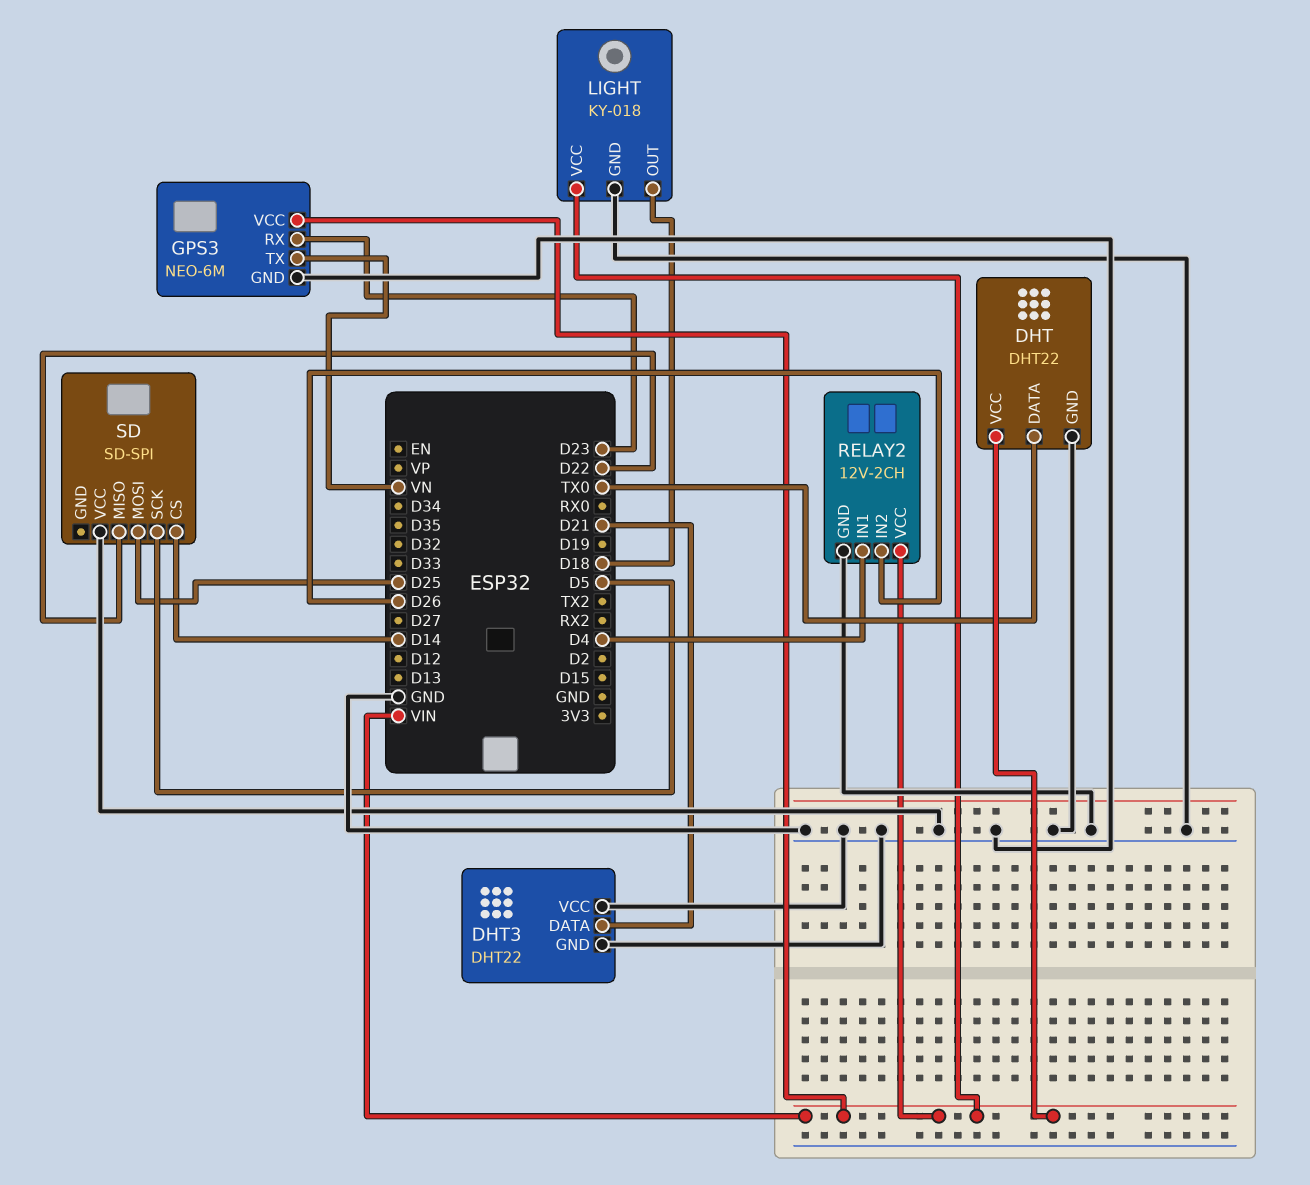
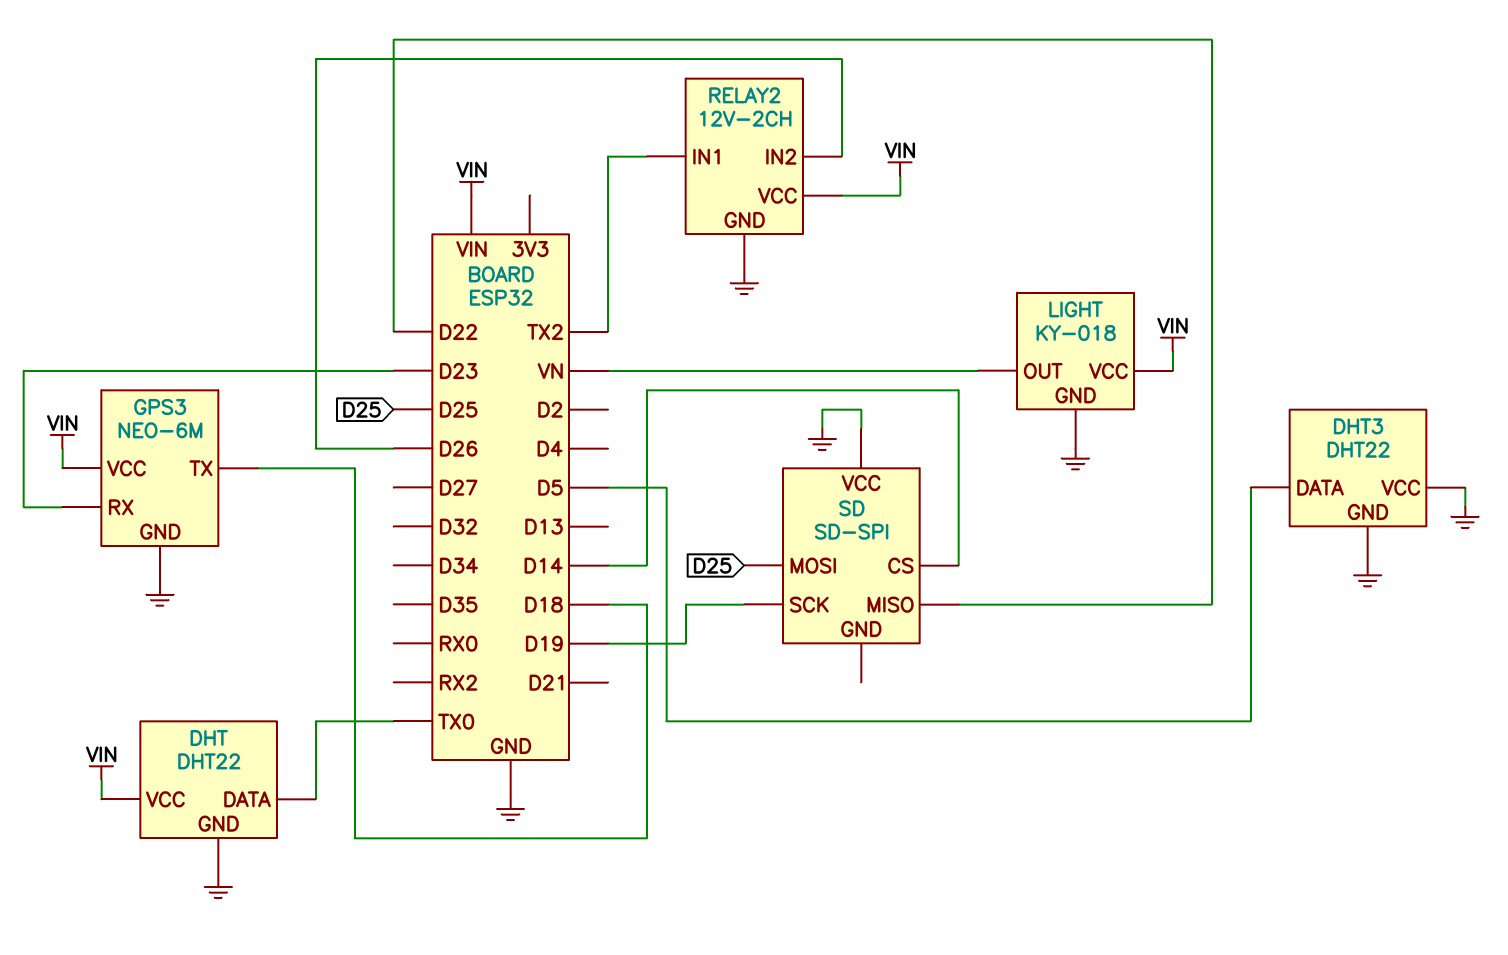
DHT3 pin DATA: D21 -> D5
GPS3 pin TX: VN -> D18
LIGHT pin OUT: D18 -> VN
RELAY2 pin IN1: D4 -> TX2
SD pin SCK: D5 -> D19

